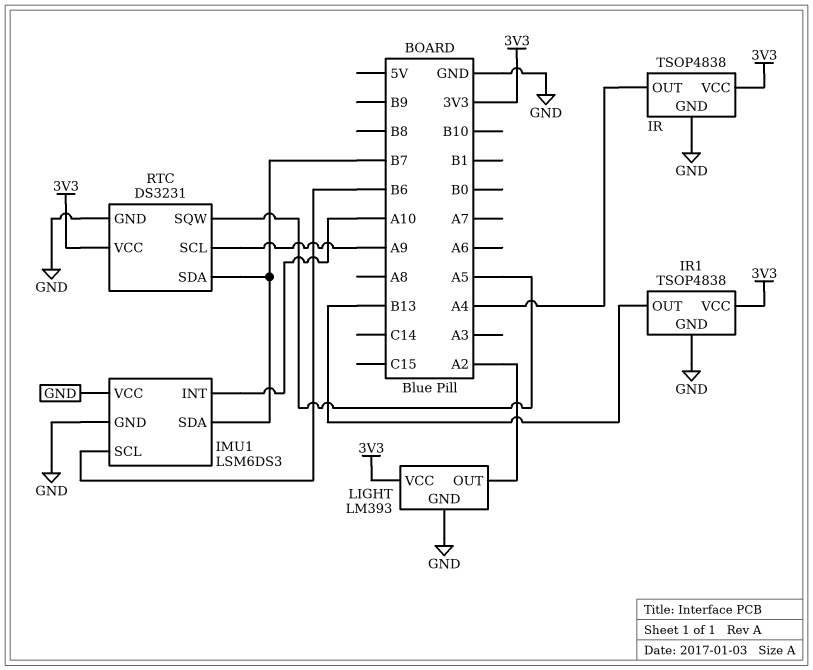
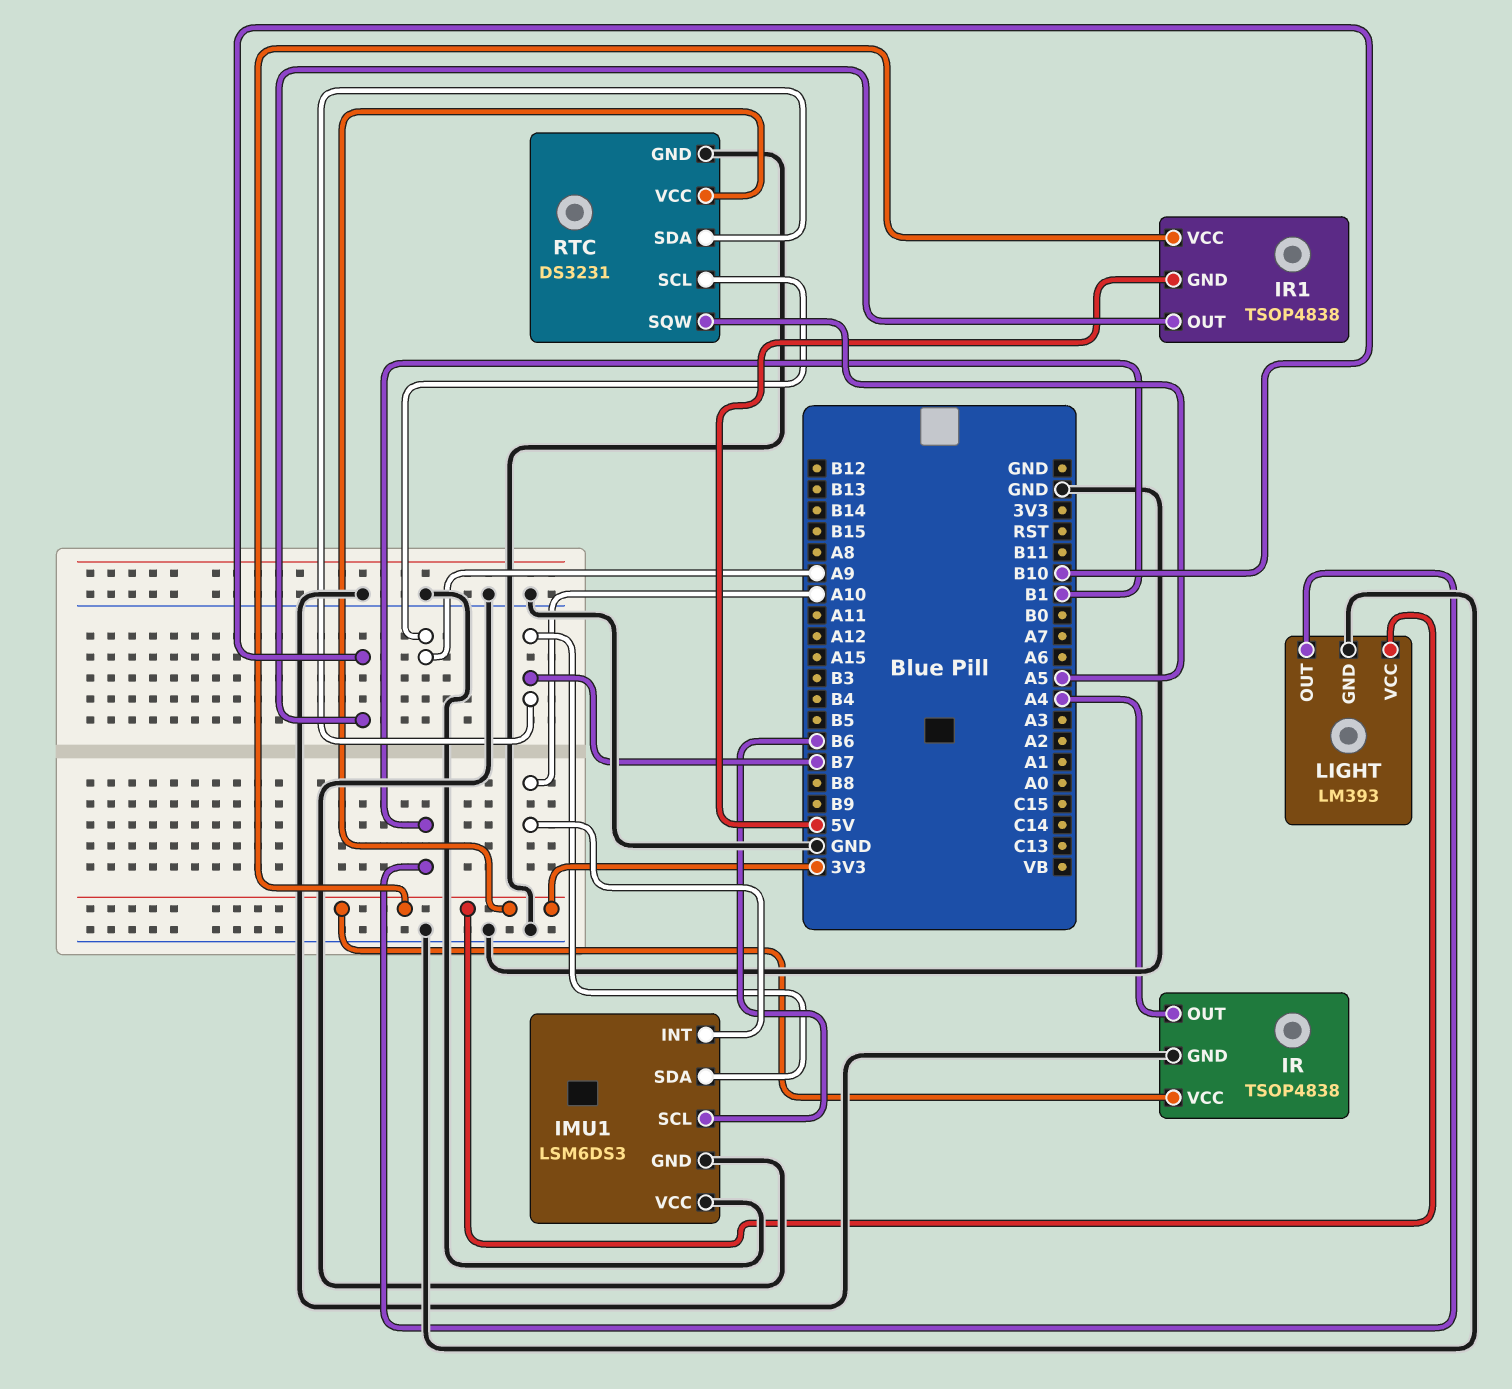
IR1 pin GND: GND -> 5V
IR1 pin OUT: B13 -> B10
LIGHT pin OUT: A2 -> B1

